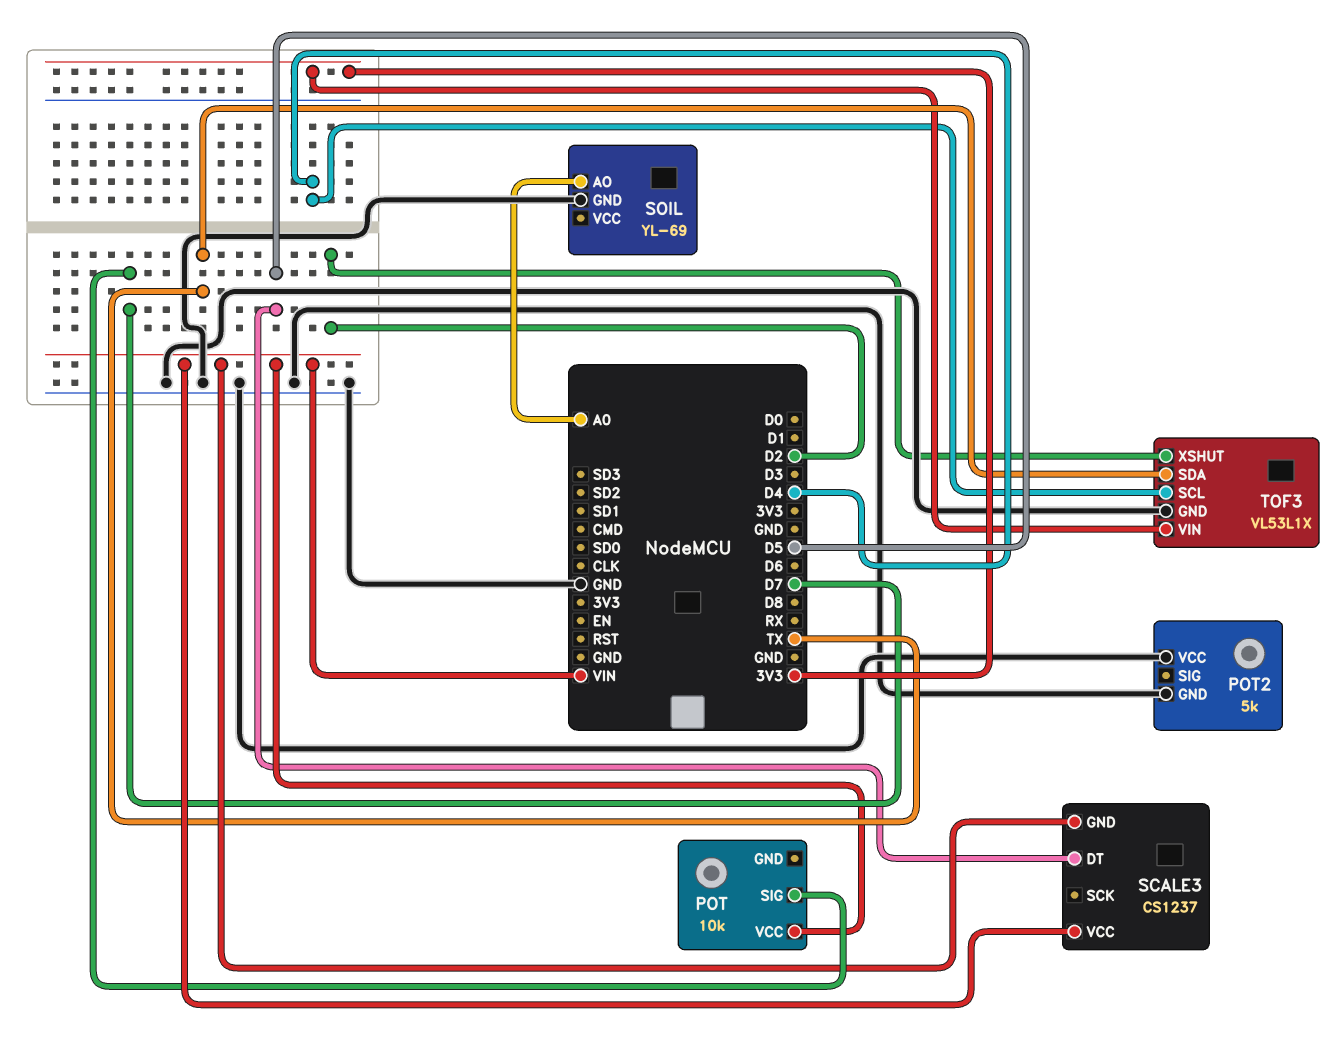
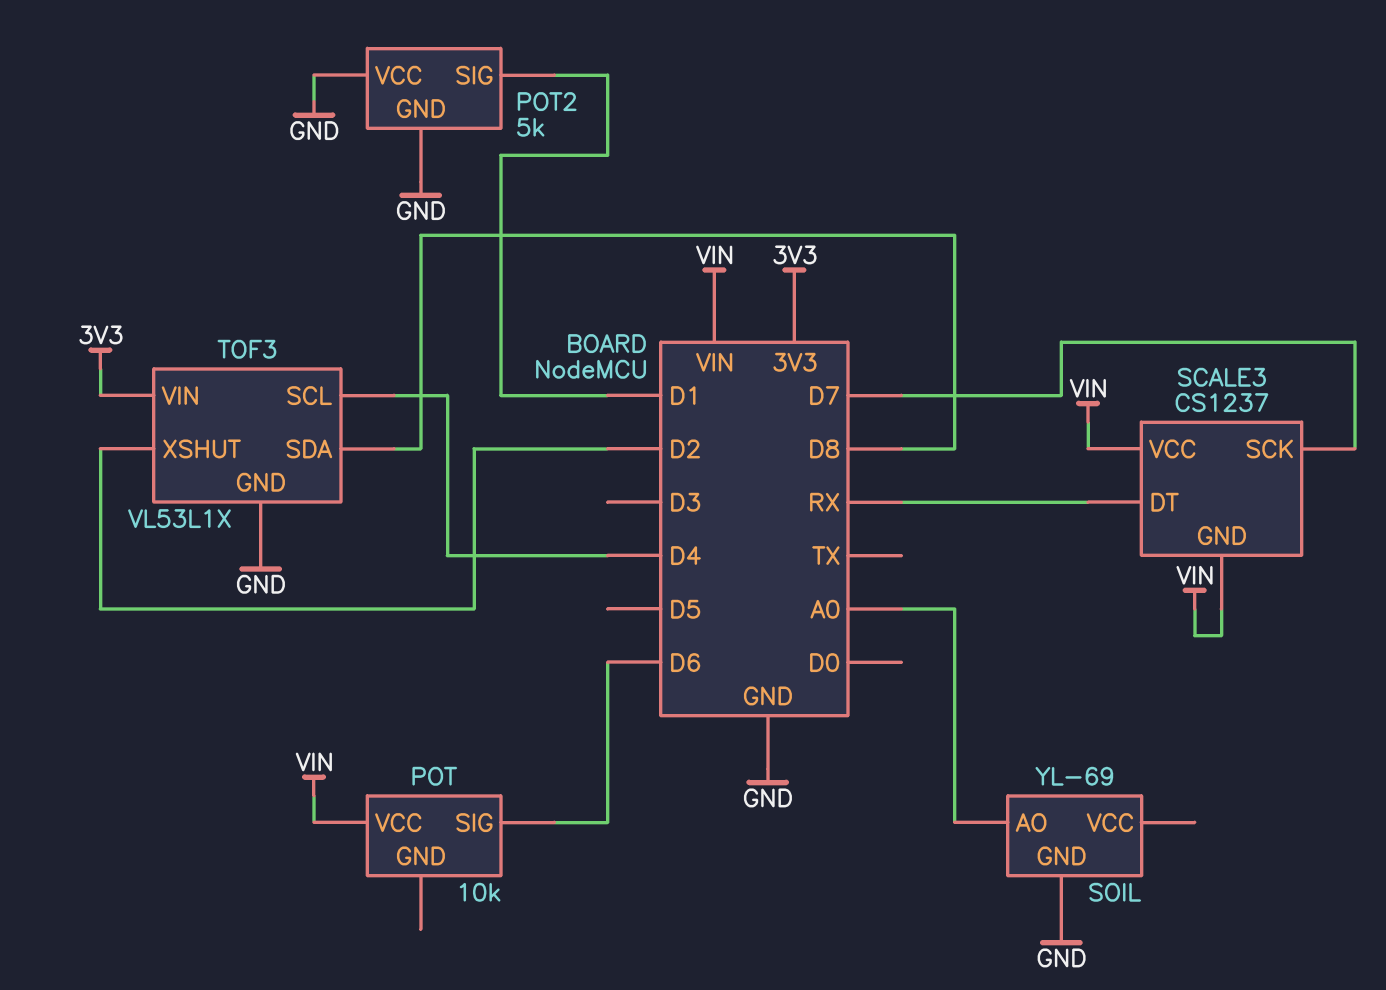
POT pin SIG: D7 -> D6
POT2 pin SIG: none -> D1
SCALE3 pin DT: D5 -> RX
SCALE3 pin SCK: none -> D7
TOF3 pin SDA: TX -> D8

